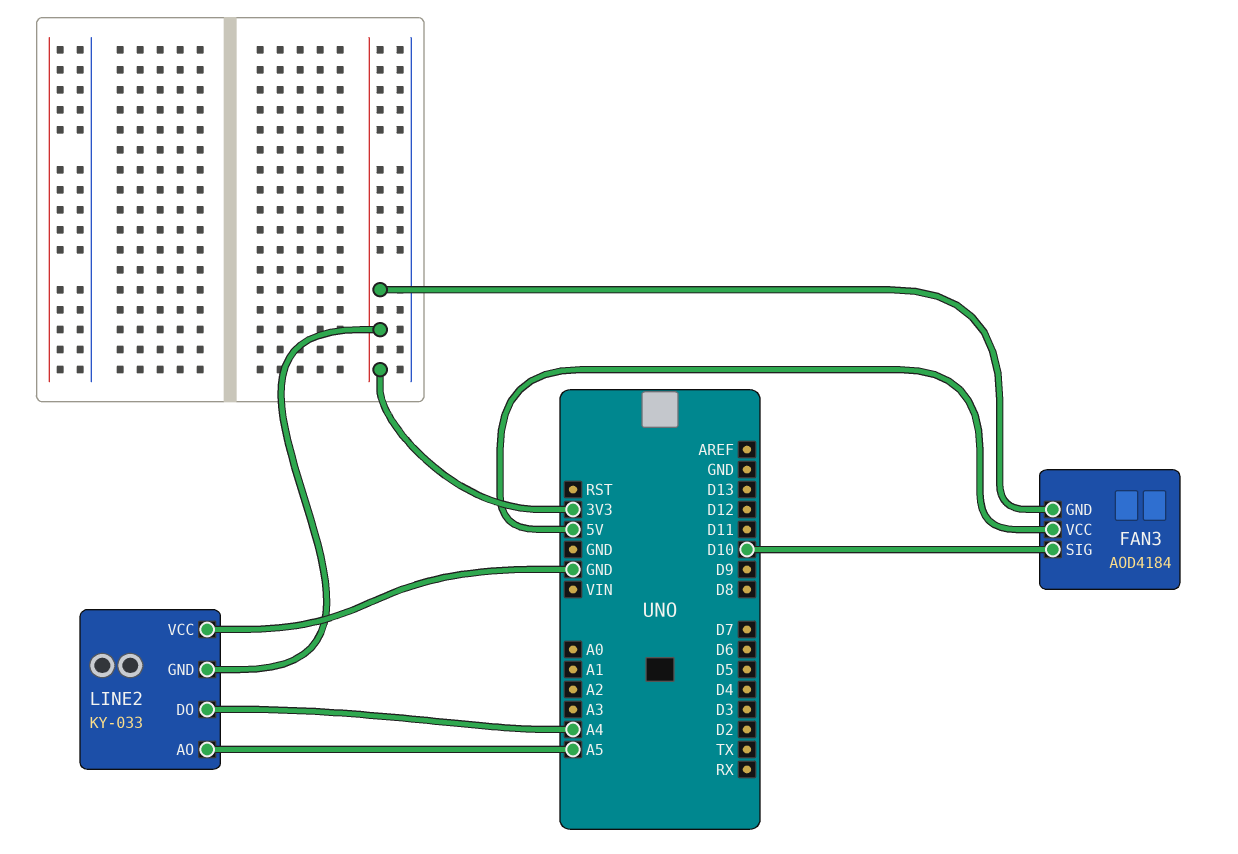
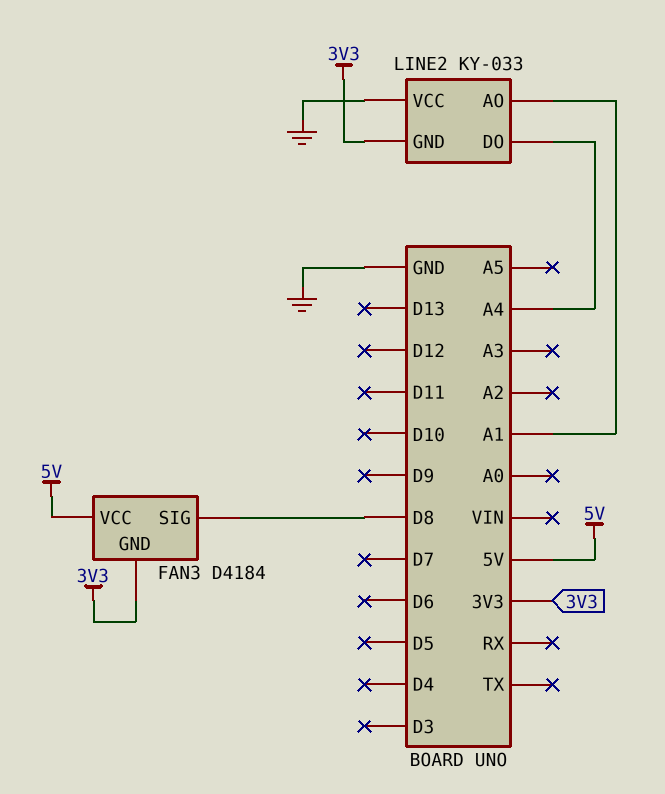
FAN3: AOD4184 -> D4184
FAN3 pin SIG: D10 -> D8
LINE2 pin AO: A5 -> A1

